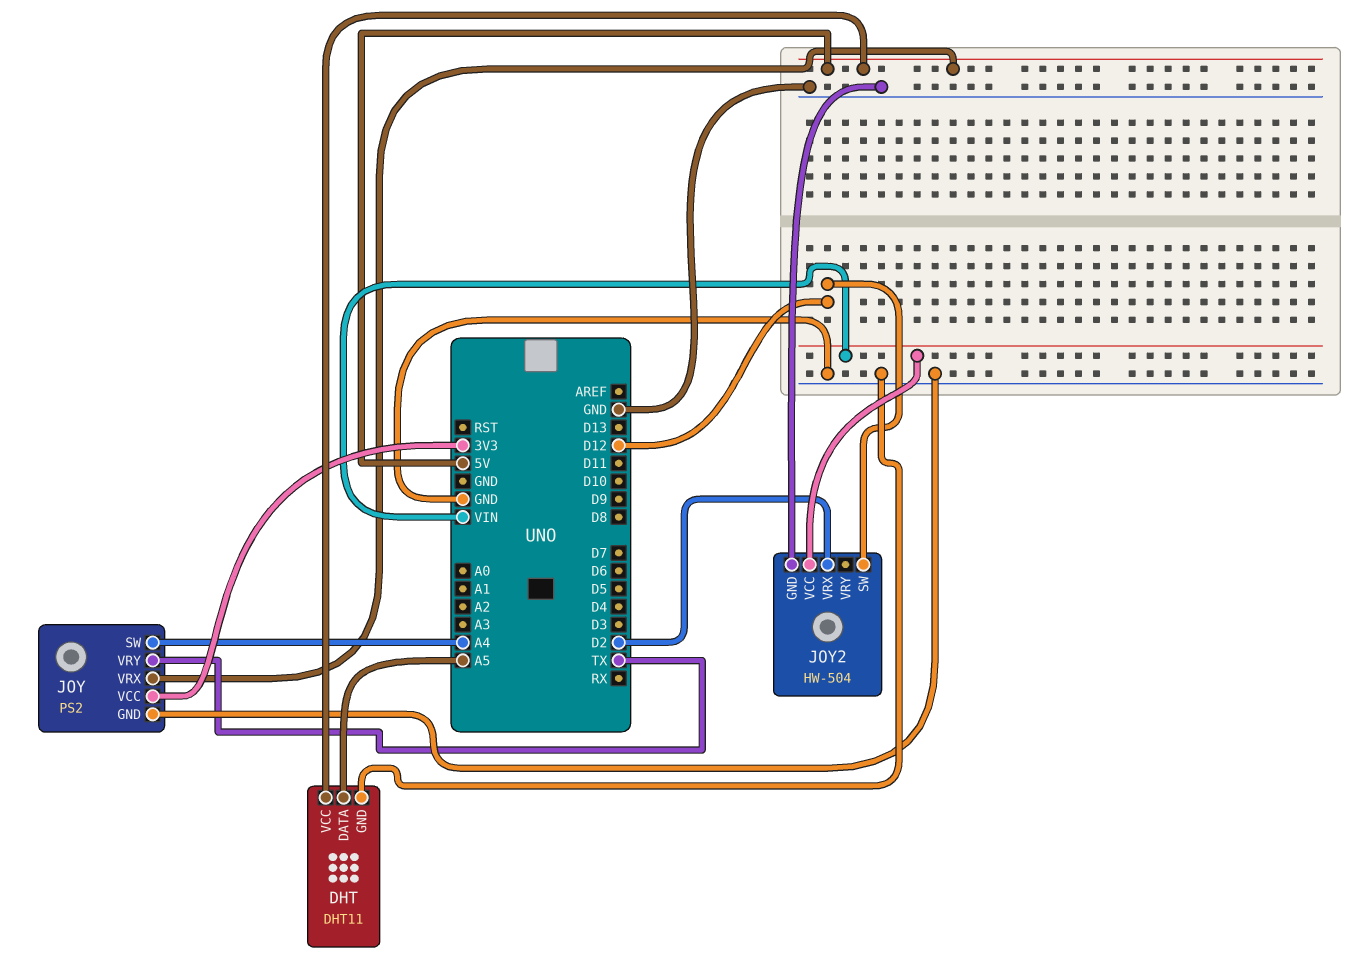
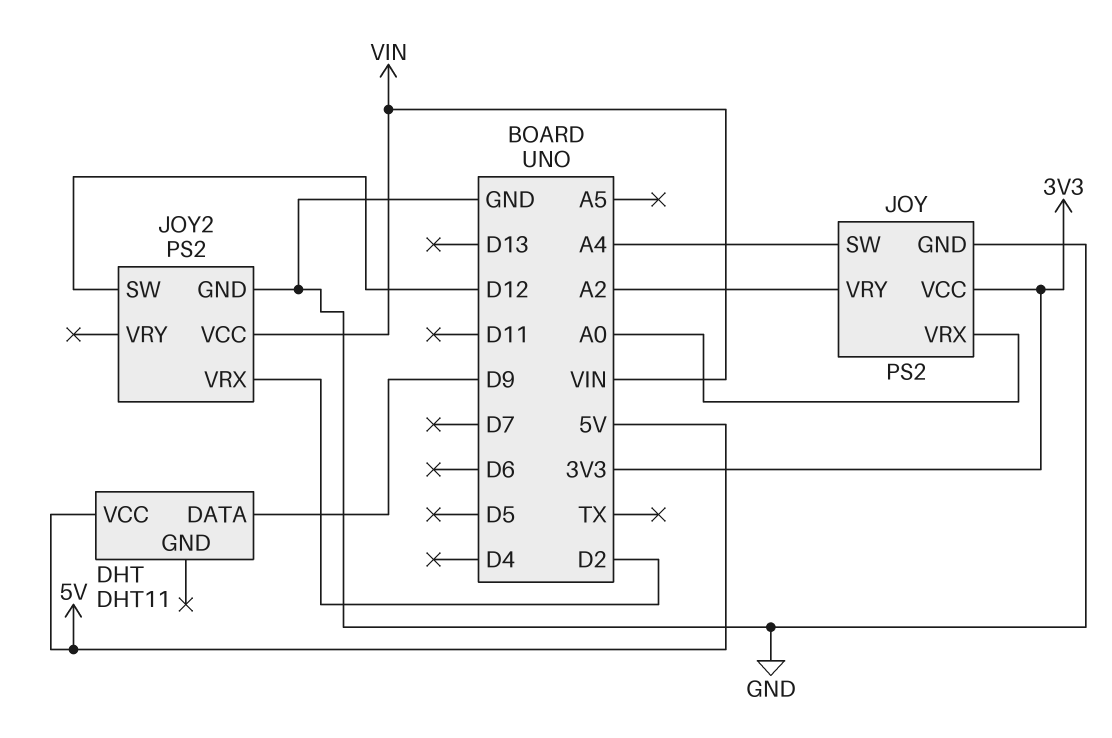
DHT pin DATA: A5 -> D9
DHT pin GND: GND -> none
JOY pin VRX: 5V -> A0
JOY pin VRY: TX -> A2
JOY2: HW-504 -> PS2

